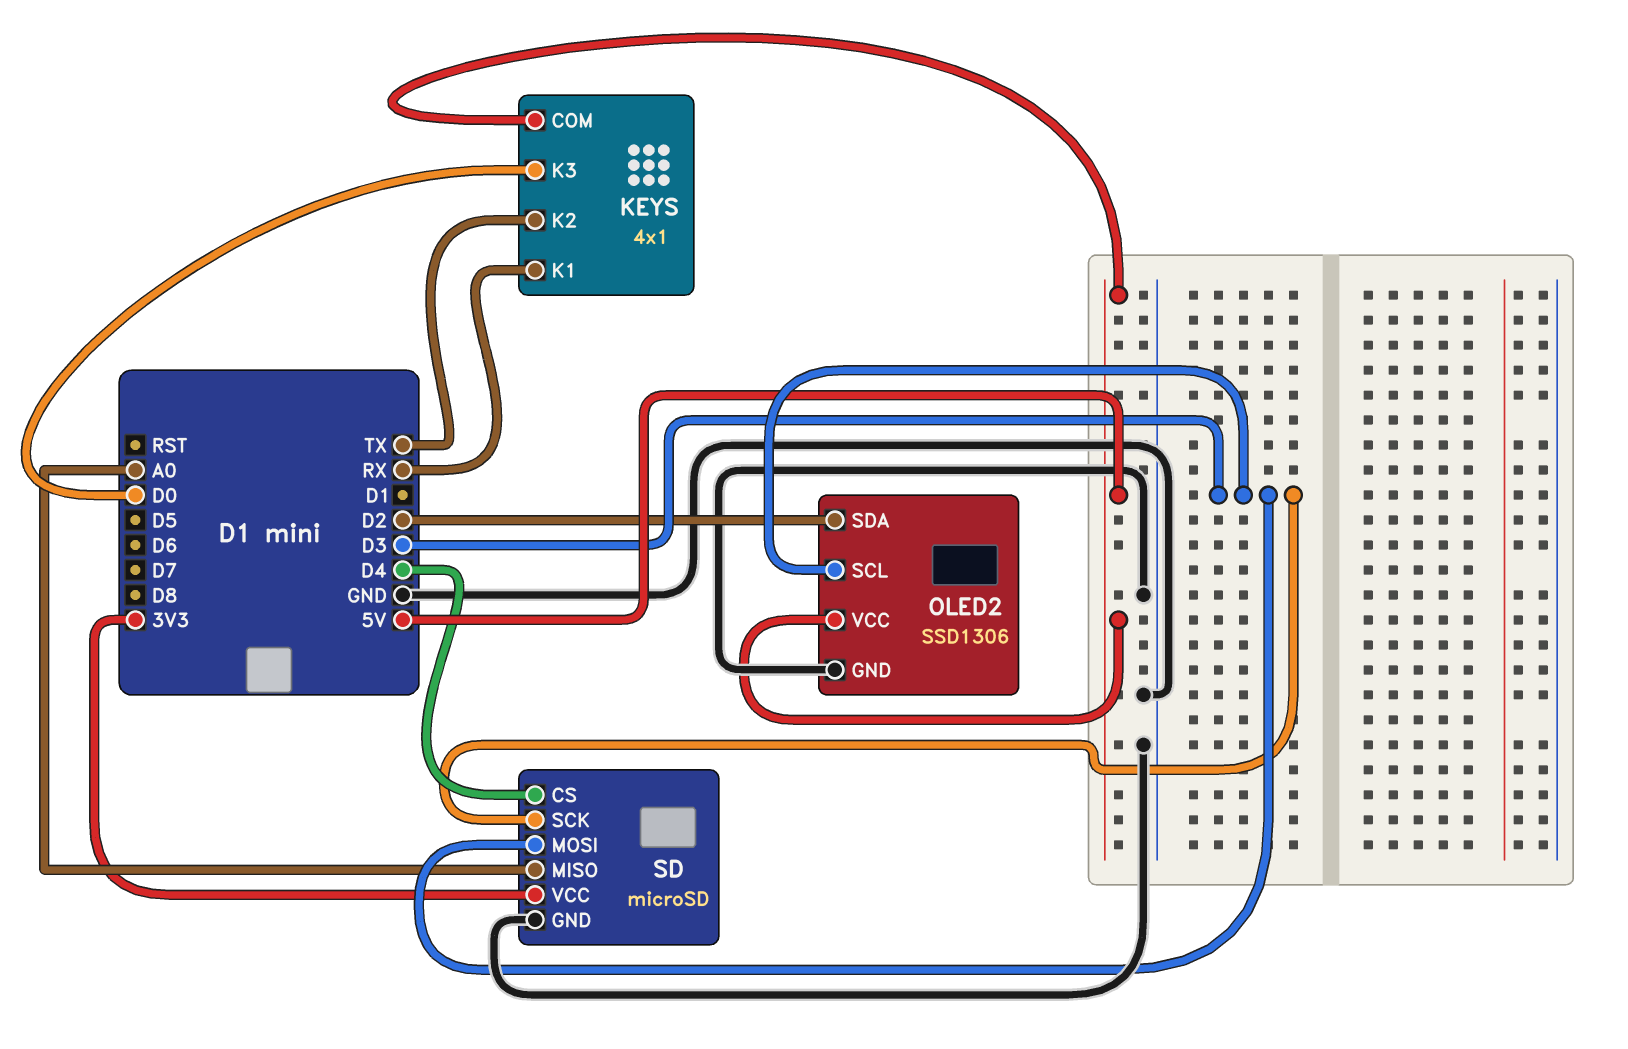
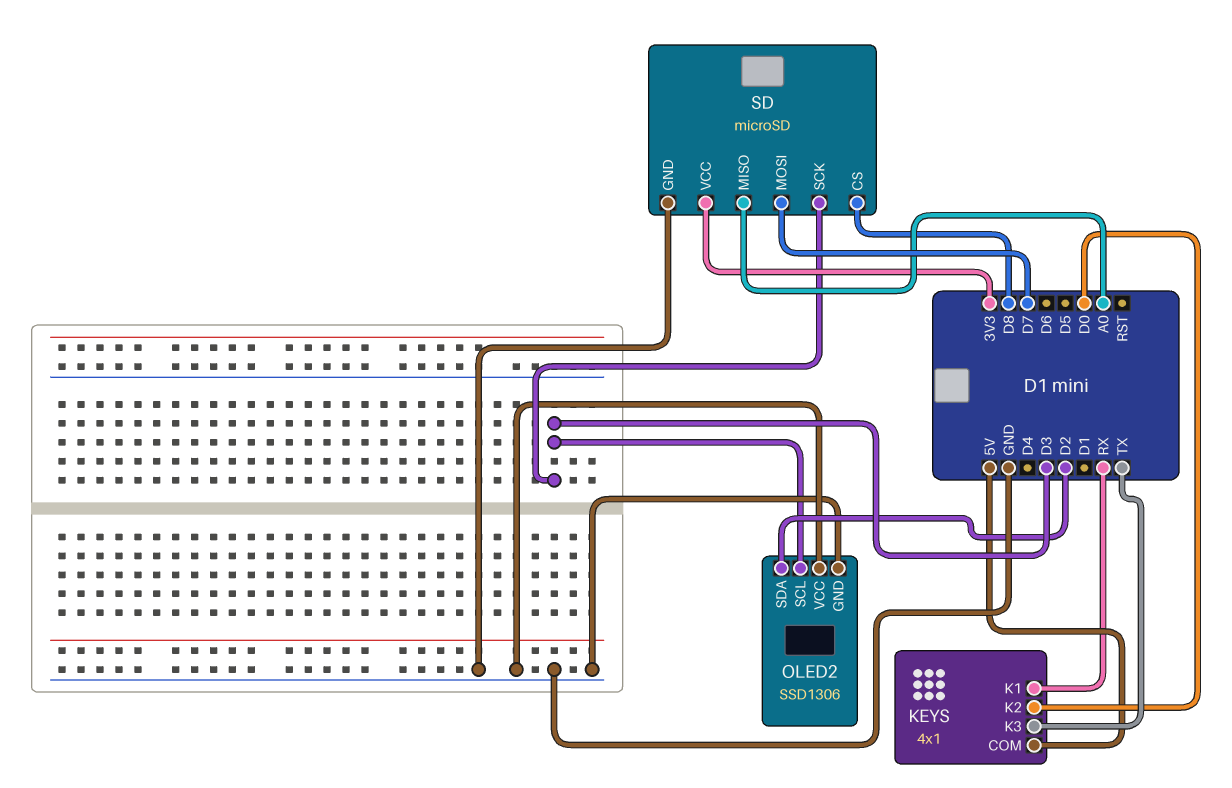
KEYS pin K2: TX -> D0
KEYS pin K3: D0 -> TX
OLED2 pin VCC: 5V -> GND
SD pin CS: D4 -> D8
SD pin MOSI: D3 -> D7

